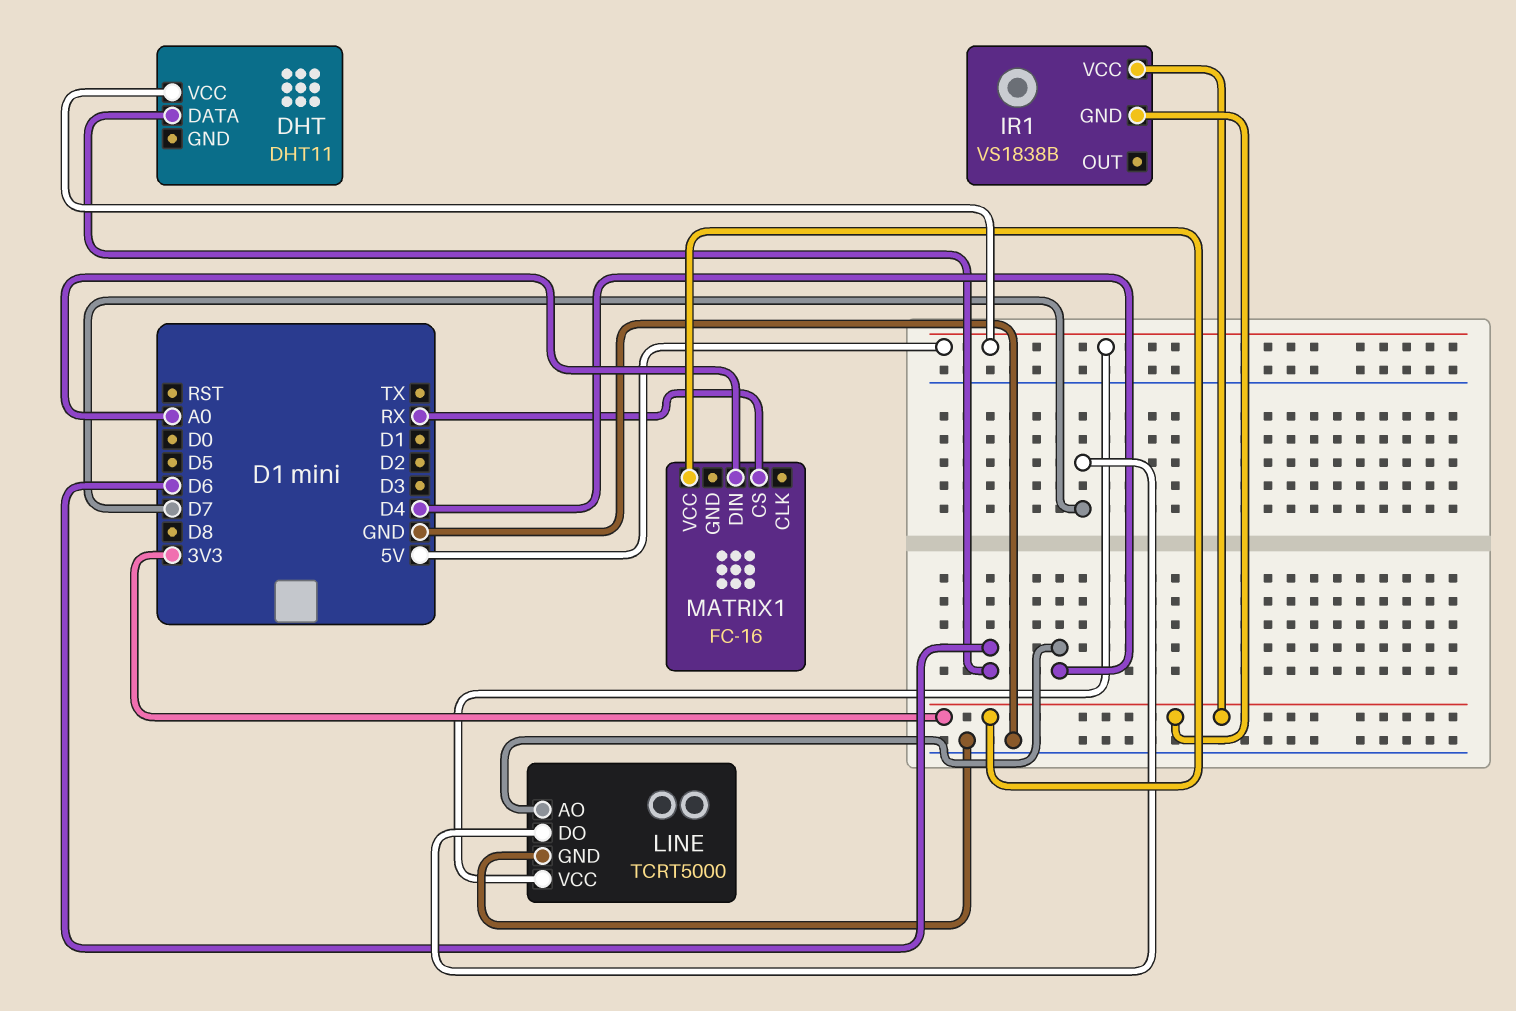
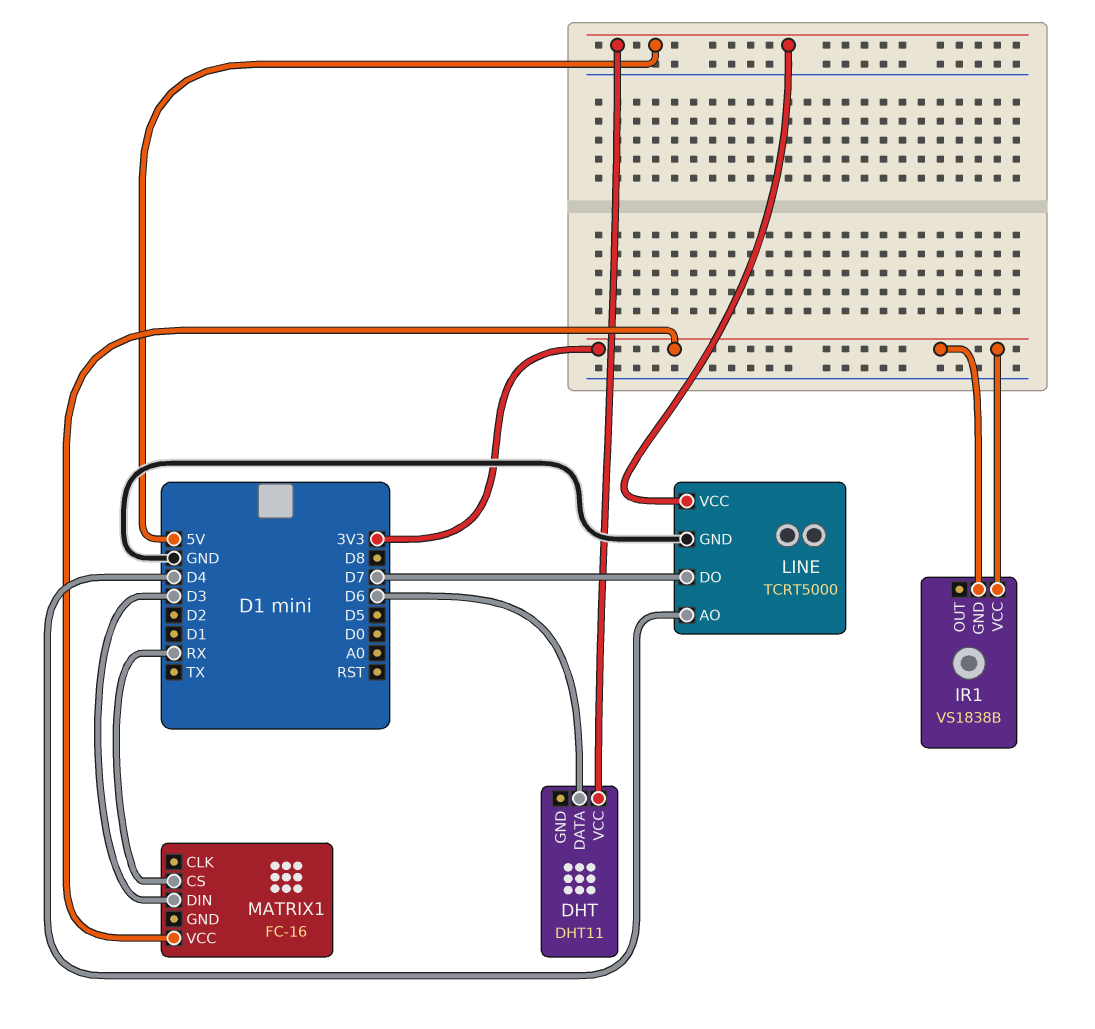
MATRIX1 pin DIN: A0 -> D3

